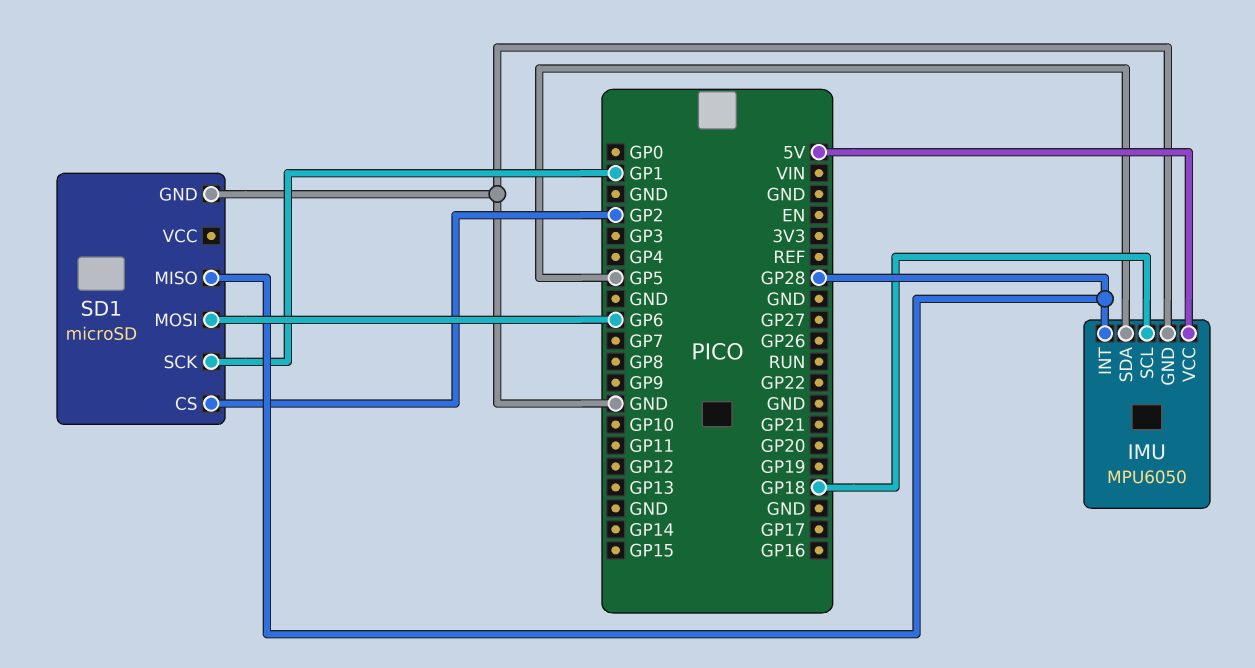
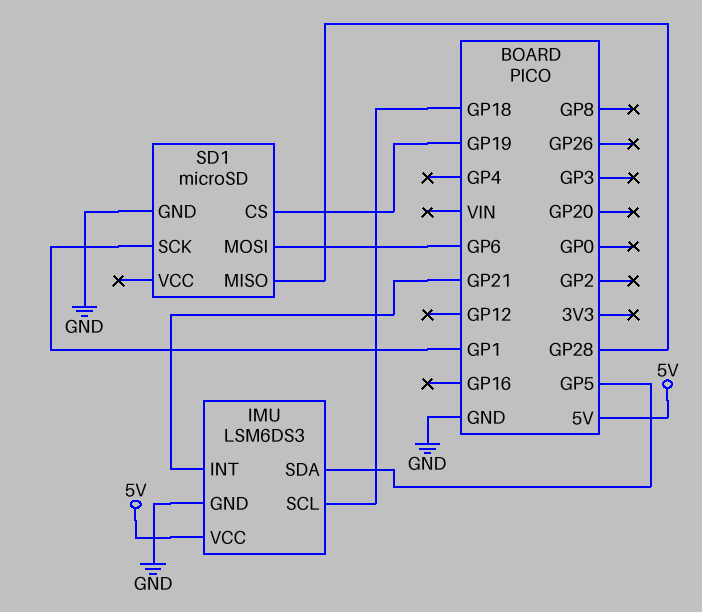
IMU: MPU6050 -> LSM6DS3
IMU pin INT: GP28 -> GP21
SD1 pin CS: GP2 -> GP19

